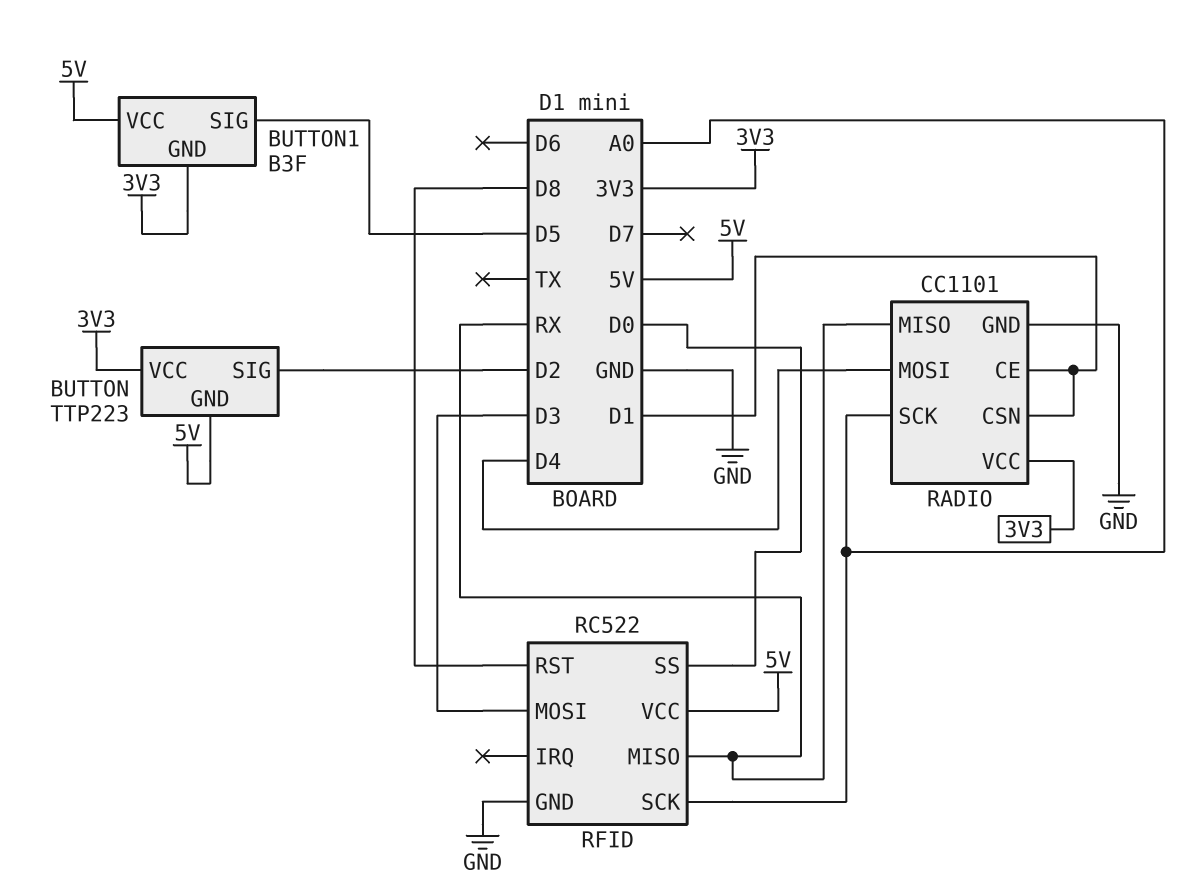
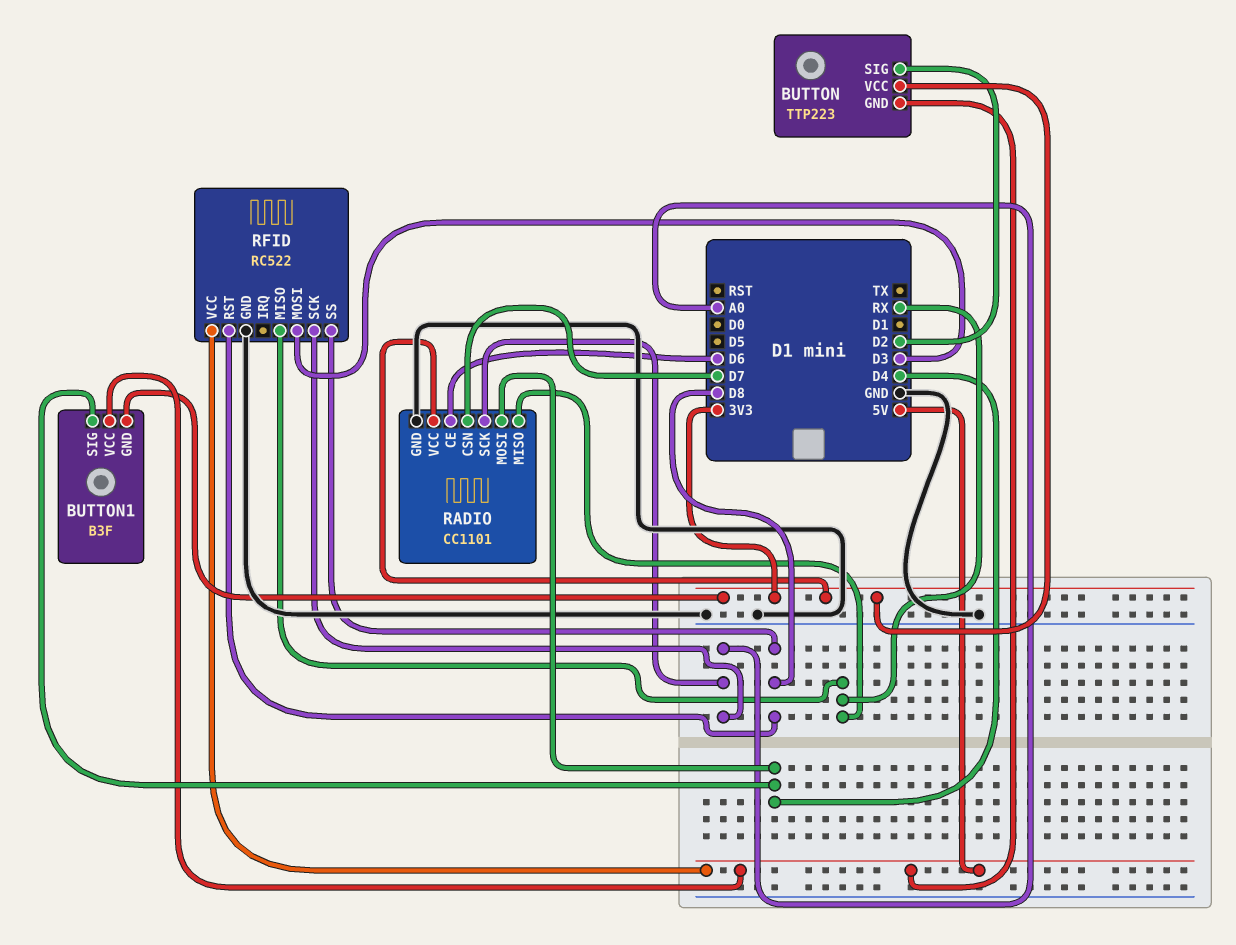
BUTTON1 pin SIG: D5 -> D4
RADIO pin CE: D1 -> D6
RADIO pin CSN: D1 -> D7
RFID pin SS: D0 -> D8

